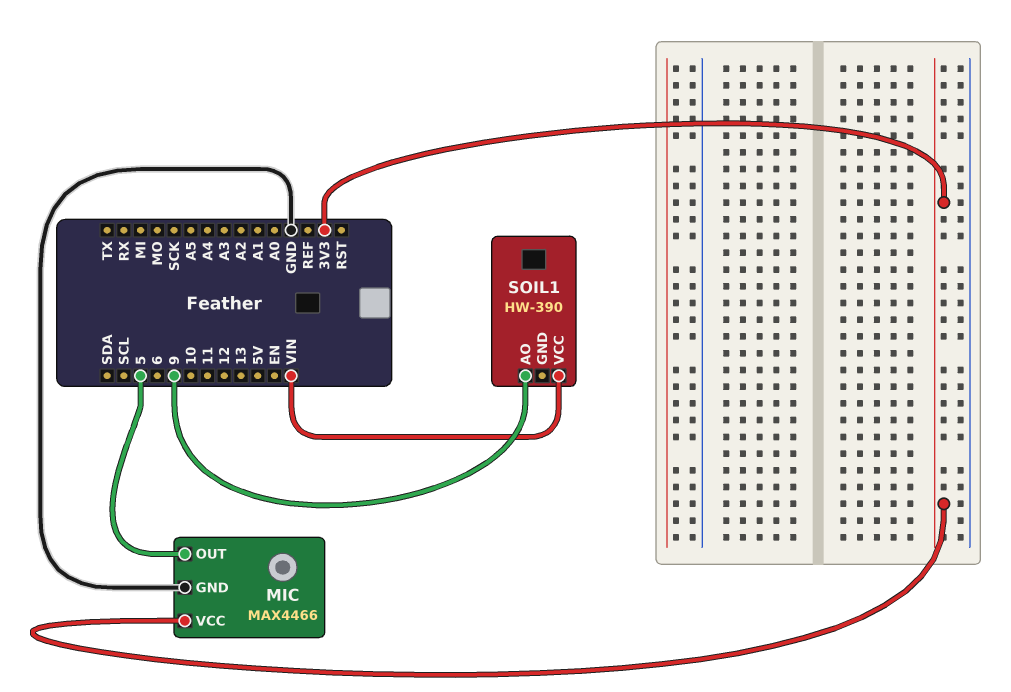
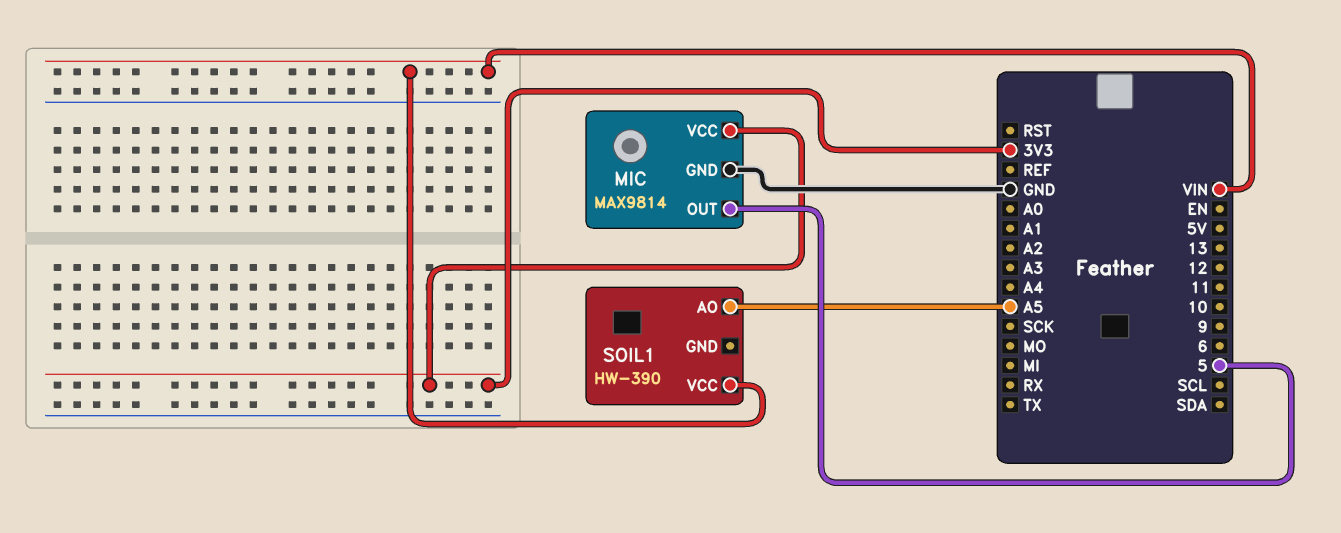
MIC: MAX4466 -> MAX9814
SOIL1 pin AO: 9 -> A5

